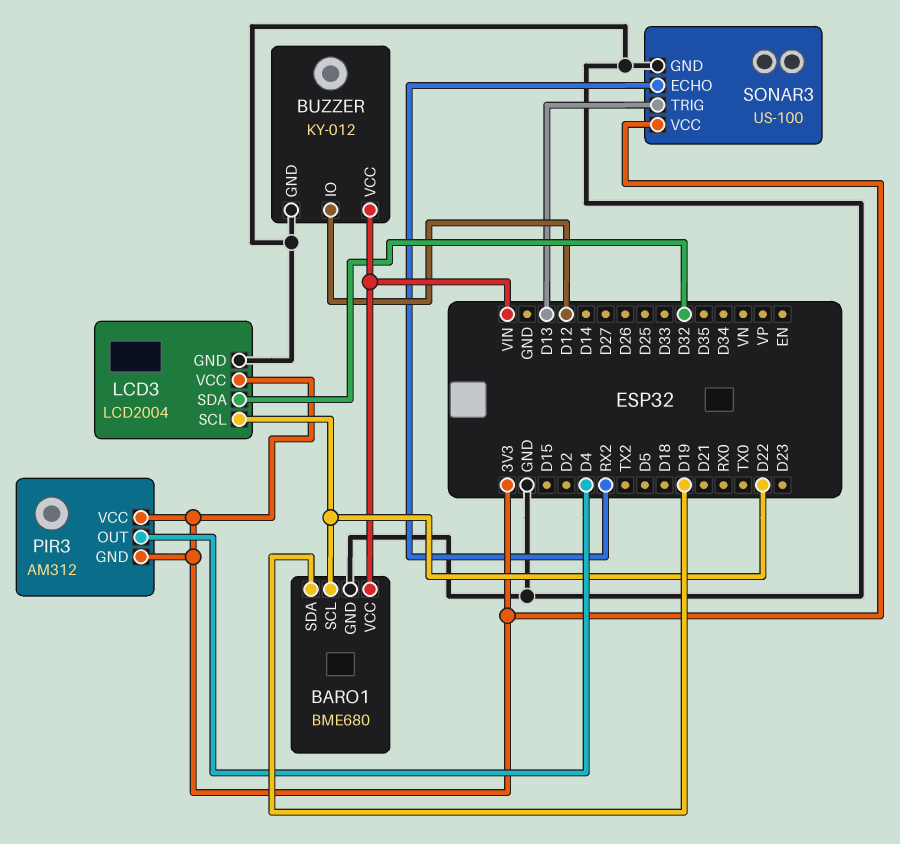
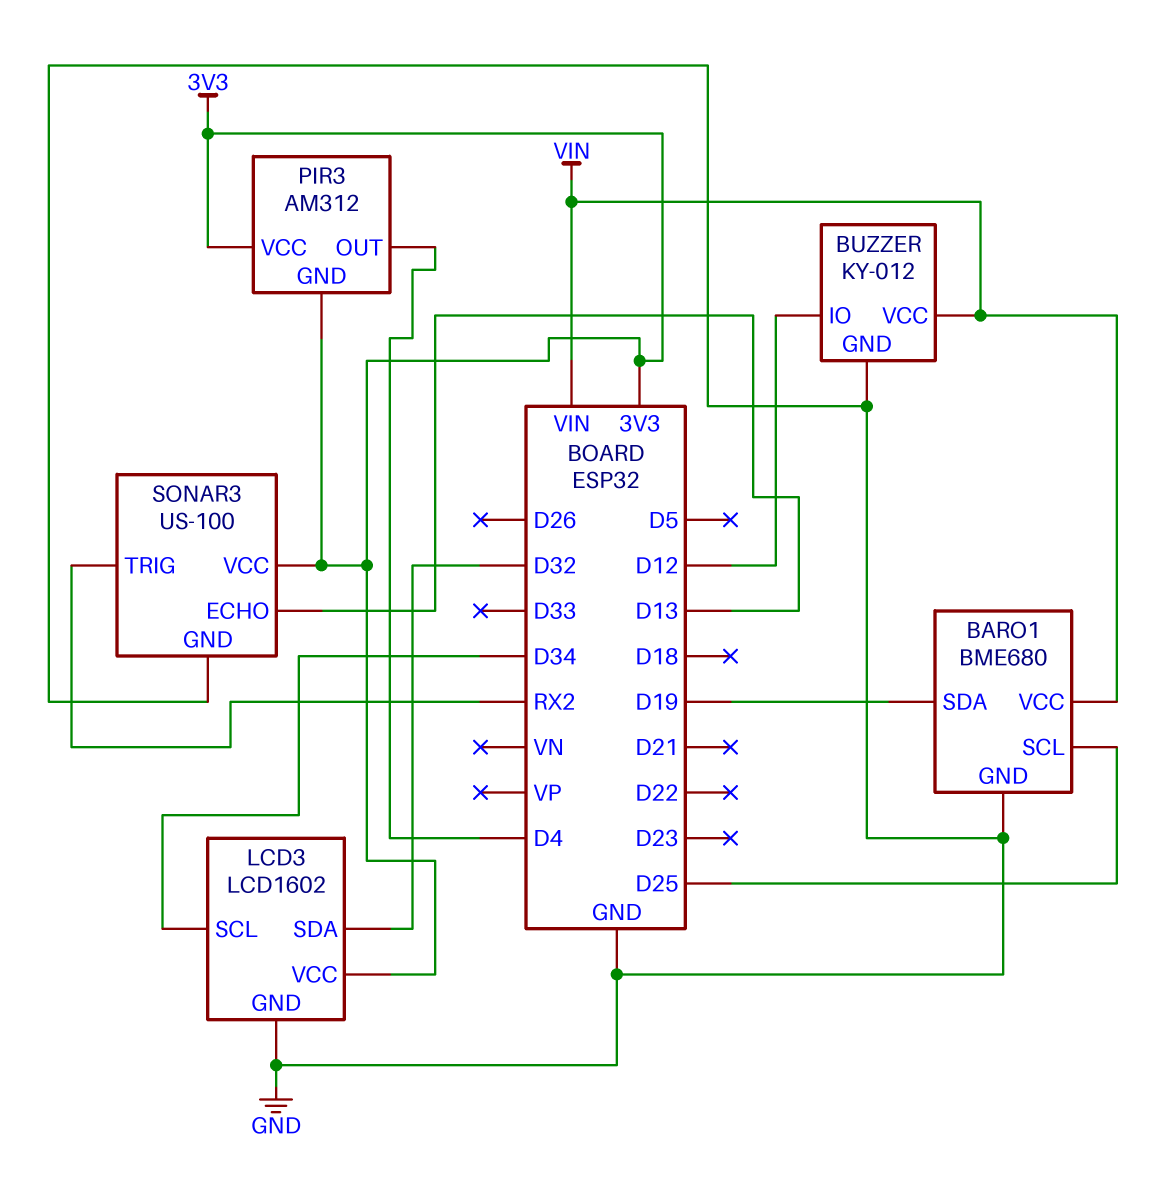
BARO1 pin SCL: D22 -> D25
LCD3: LCD2004 -> LCD1602
LCD3 pin SCL: D22 -> D34
SONAR3 pin ECHO: RX2 -> D13
SONAR3 pin TRIG: D13 -> RX2

